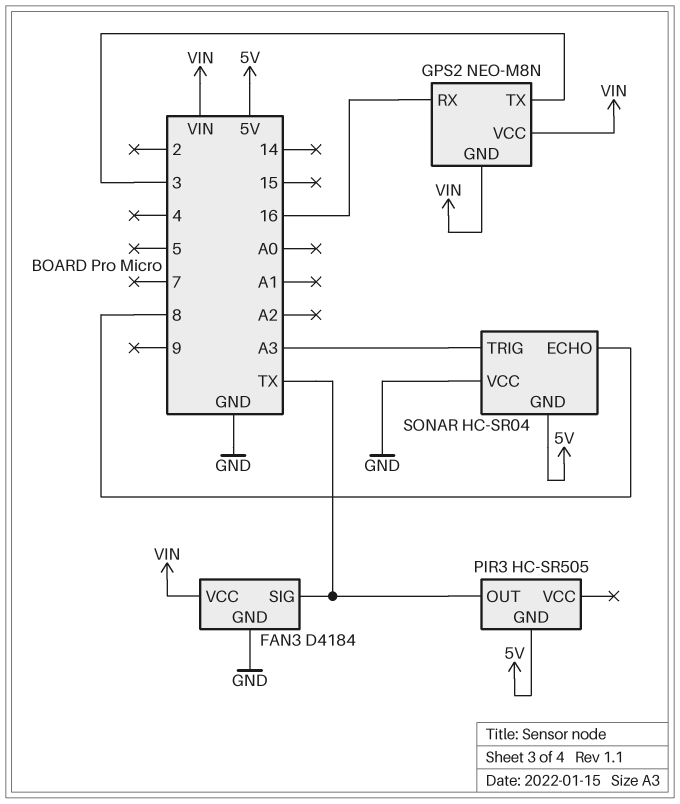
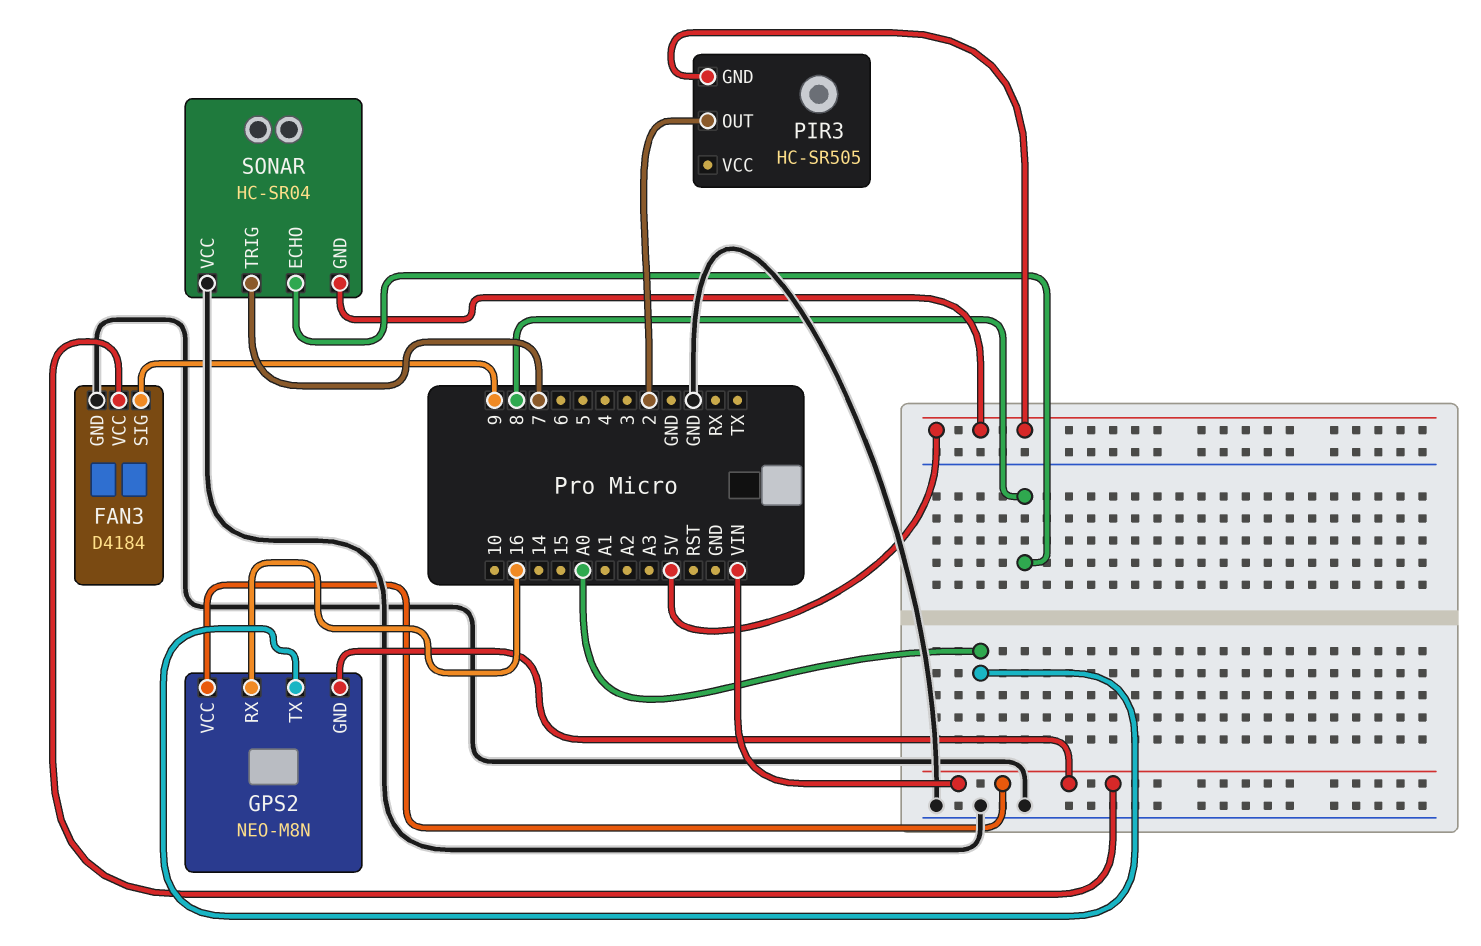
FAN3 pin SIG: TX -> 9
GPS2 pin TX: 3 -> A0
PIR3 pin OUT: TX -> 2
SONAR pin TRIG: A3 -> 7

